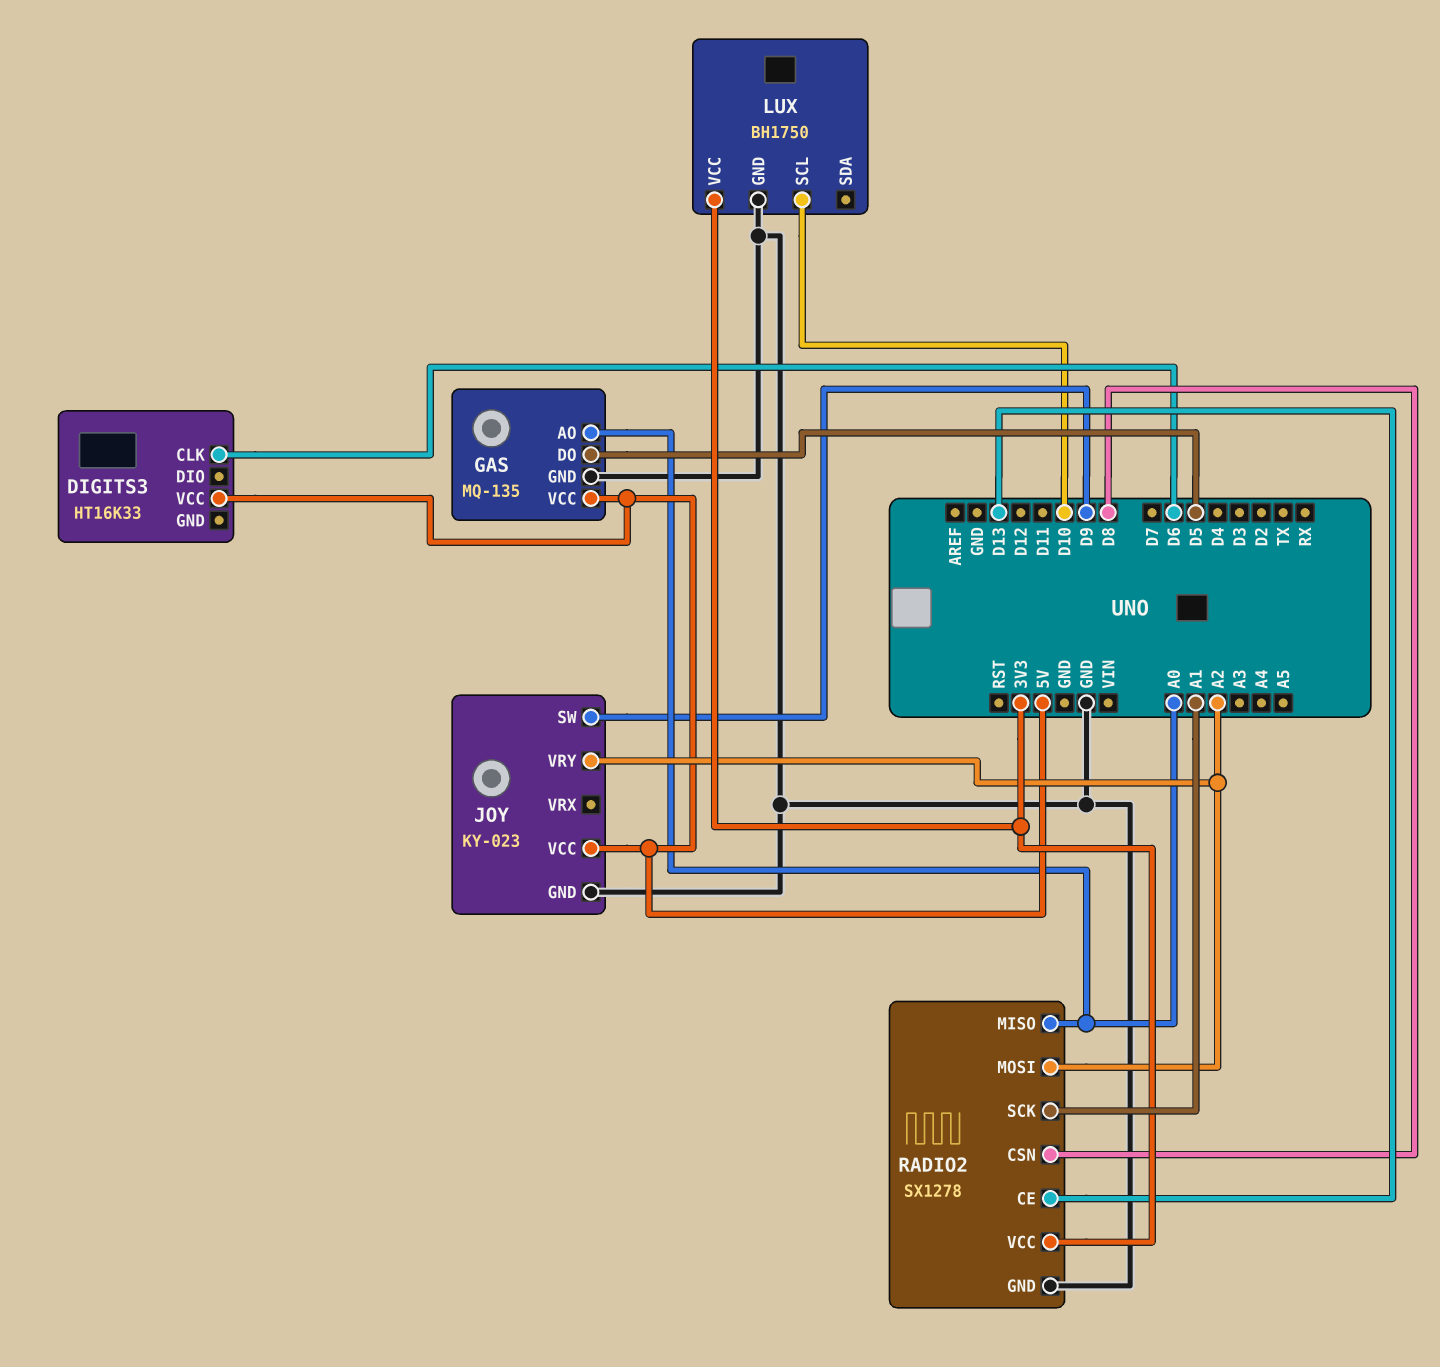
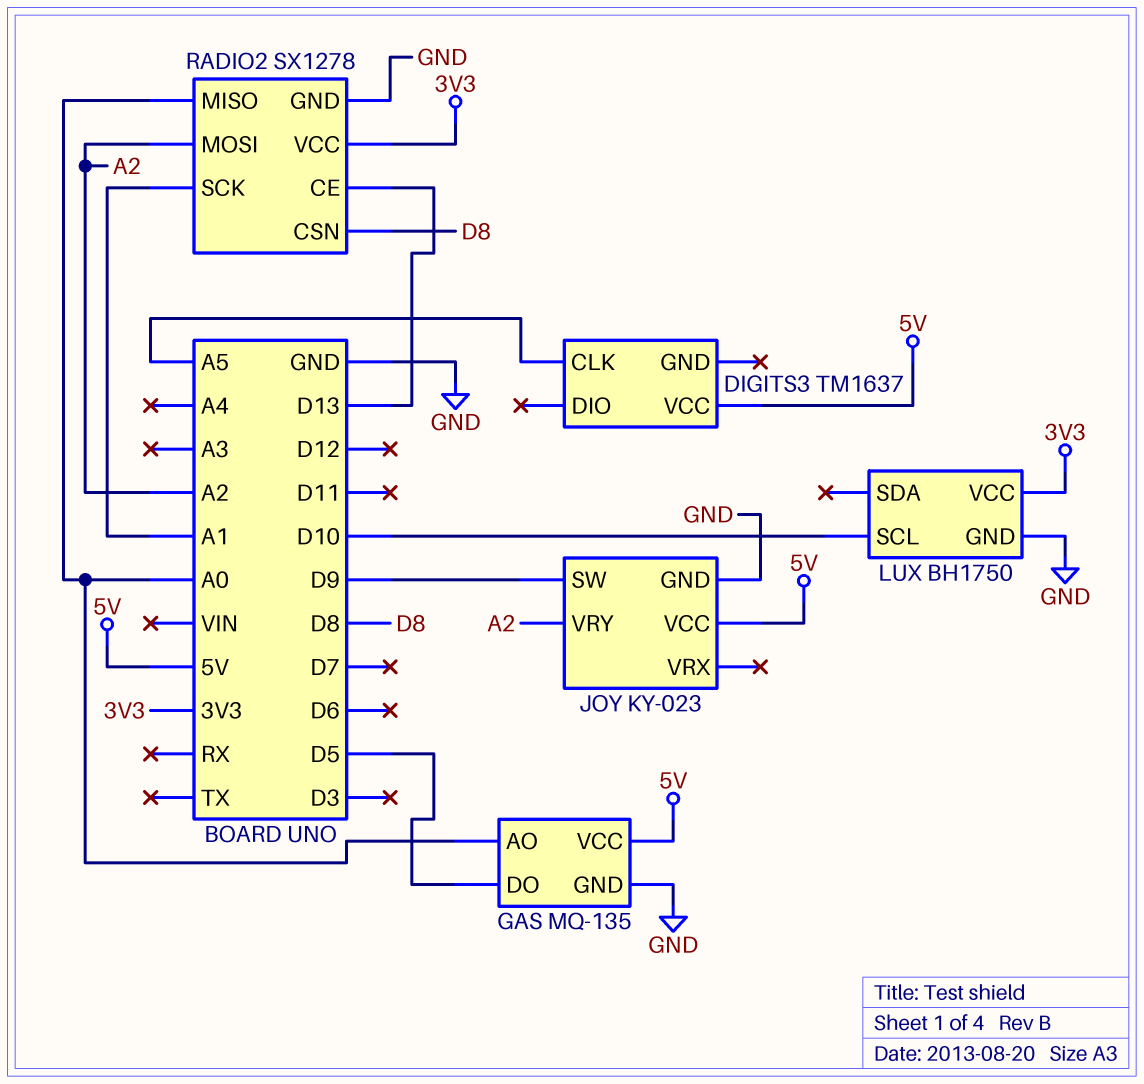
DIGITS3: HT16K33 -> TM1637
DIGITS3 pin CLK: D6 -> A5

